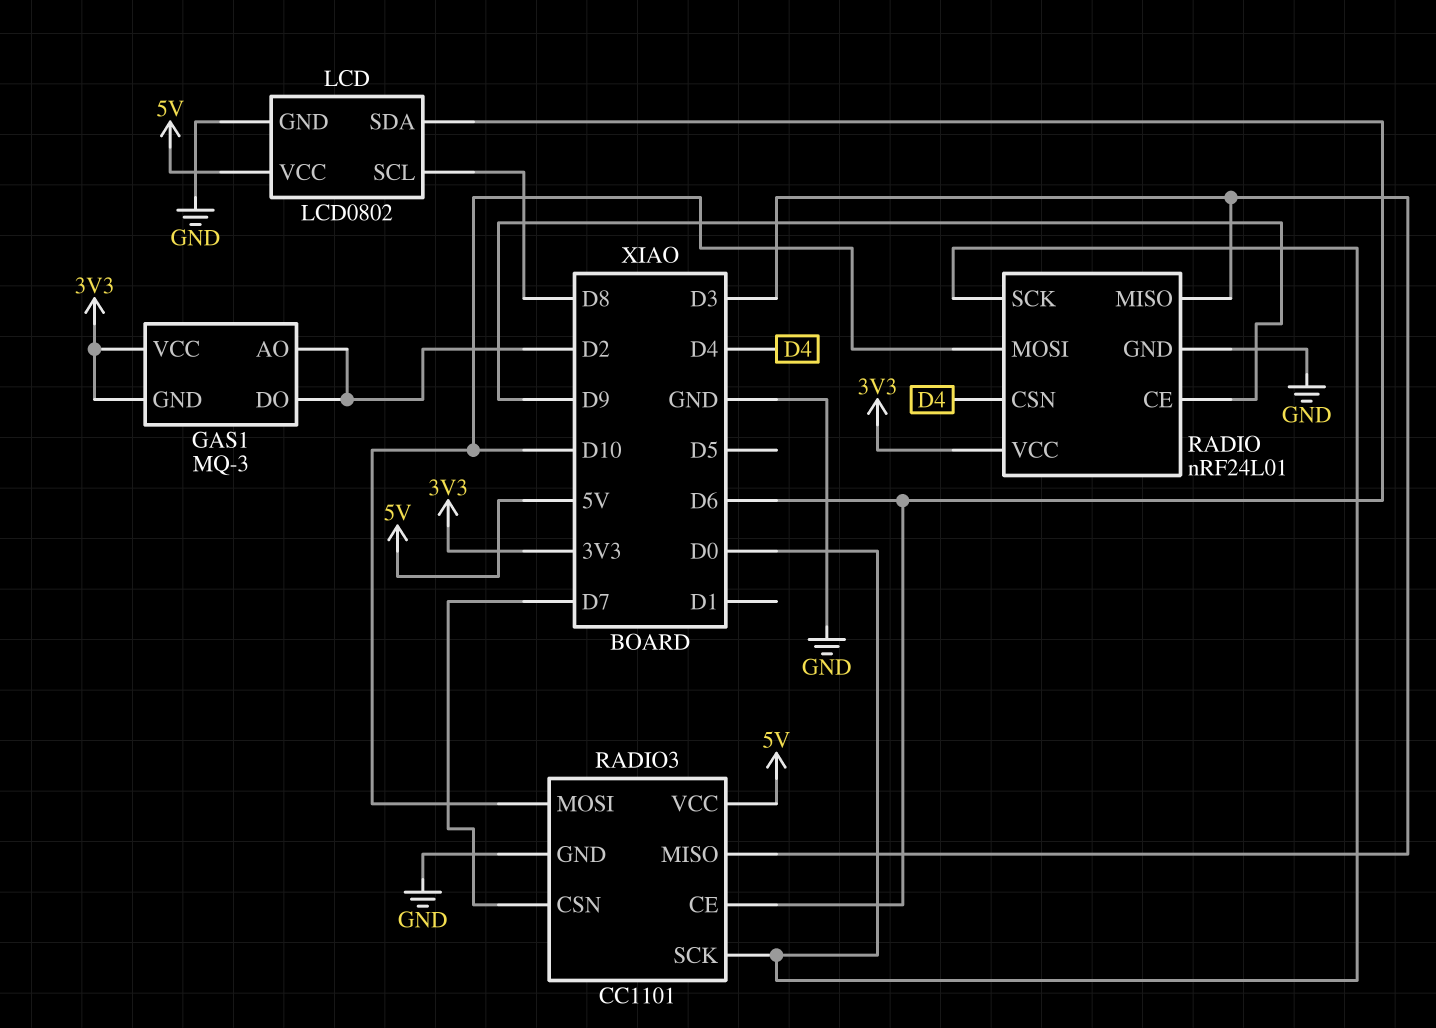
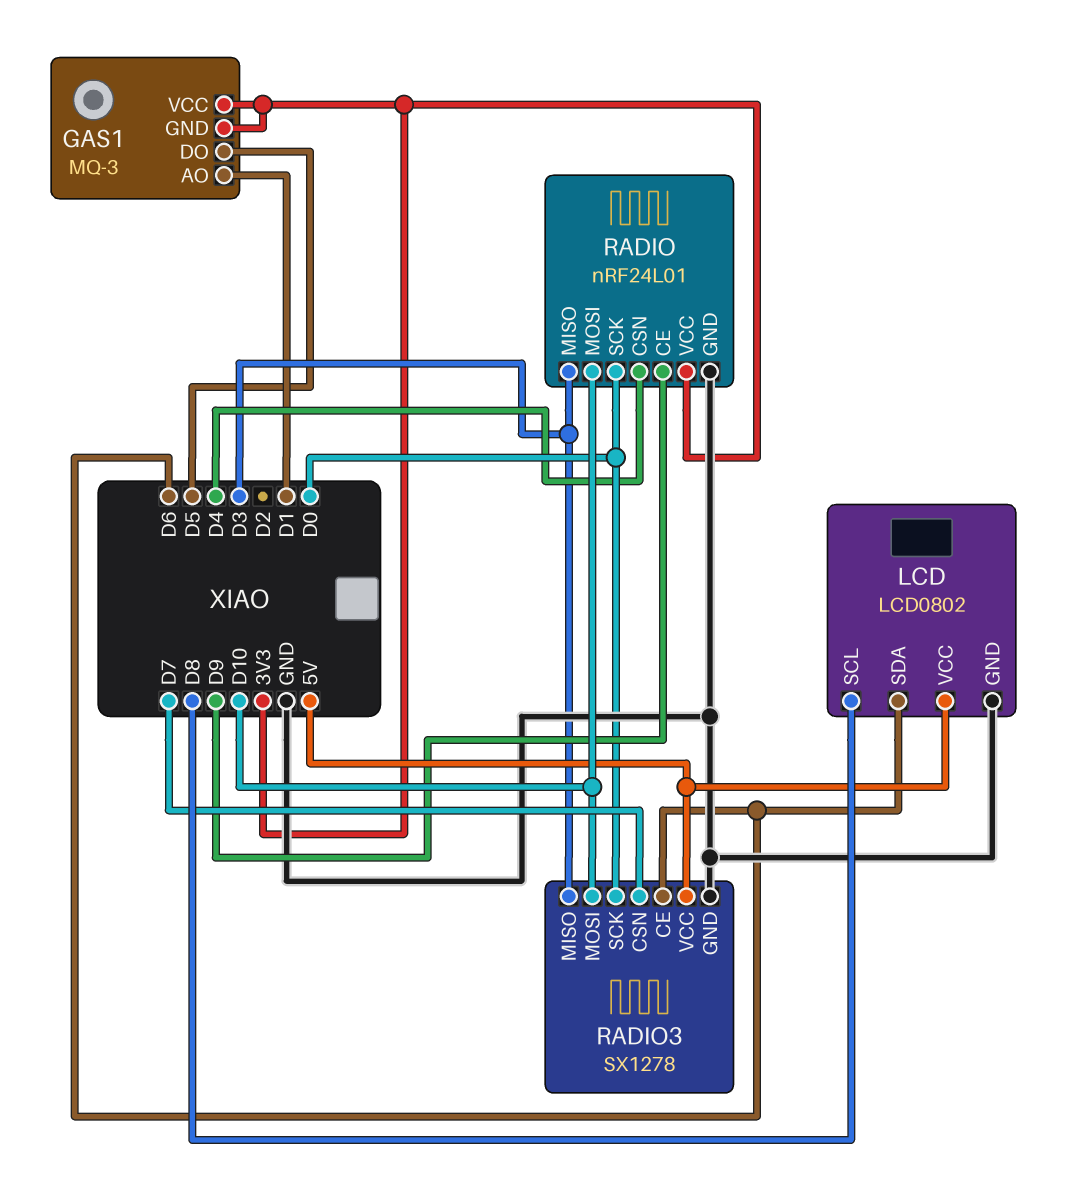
GAS1 pin AO: D2 -> D1
GAS1 pin DO: D2 -> D5
RADIO3: CC1101 -> SX1278

